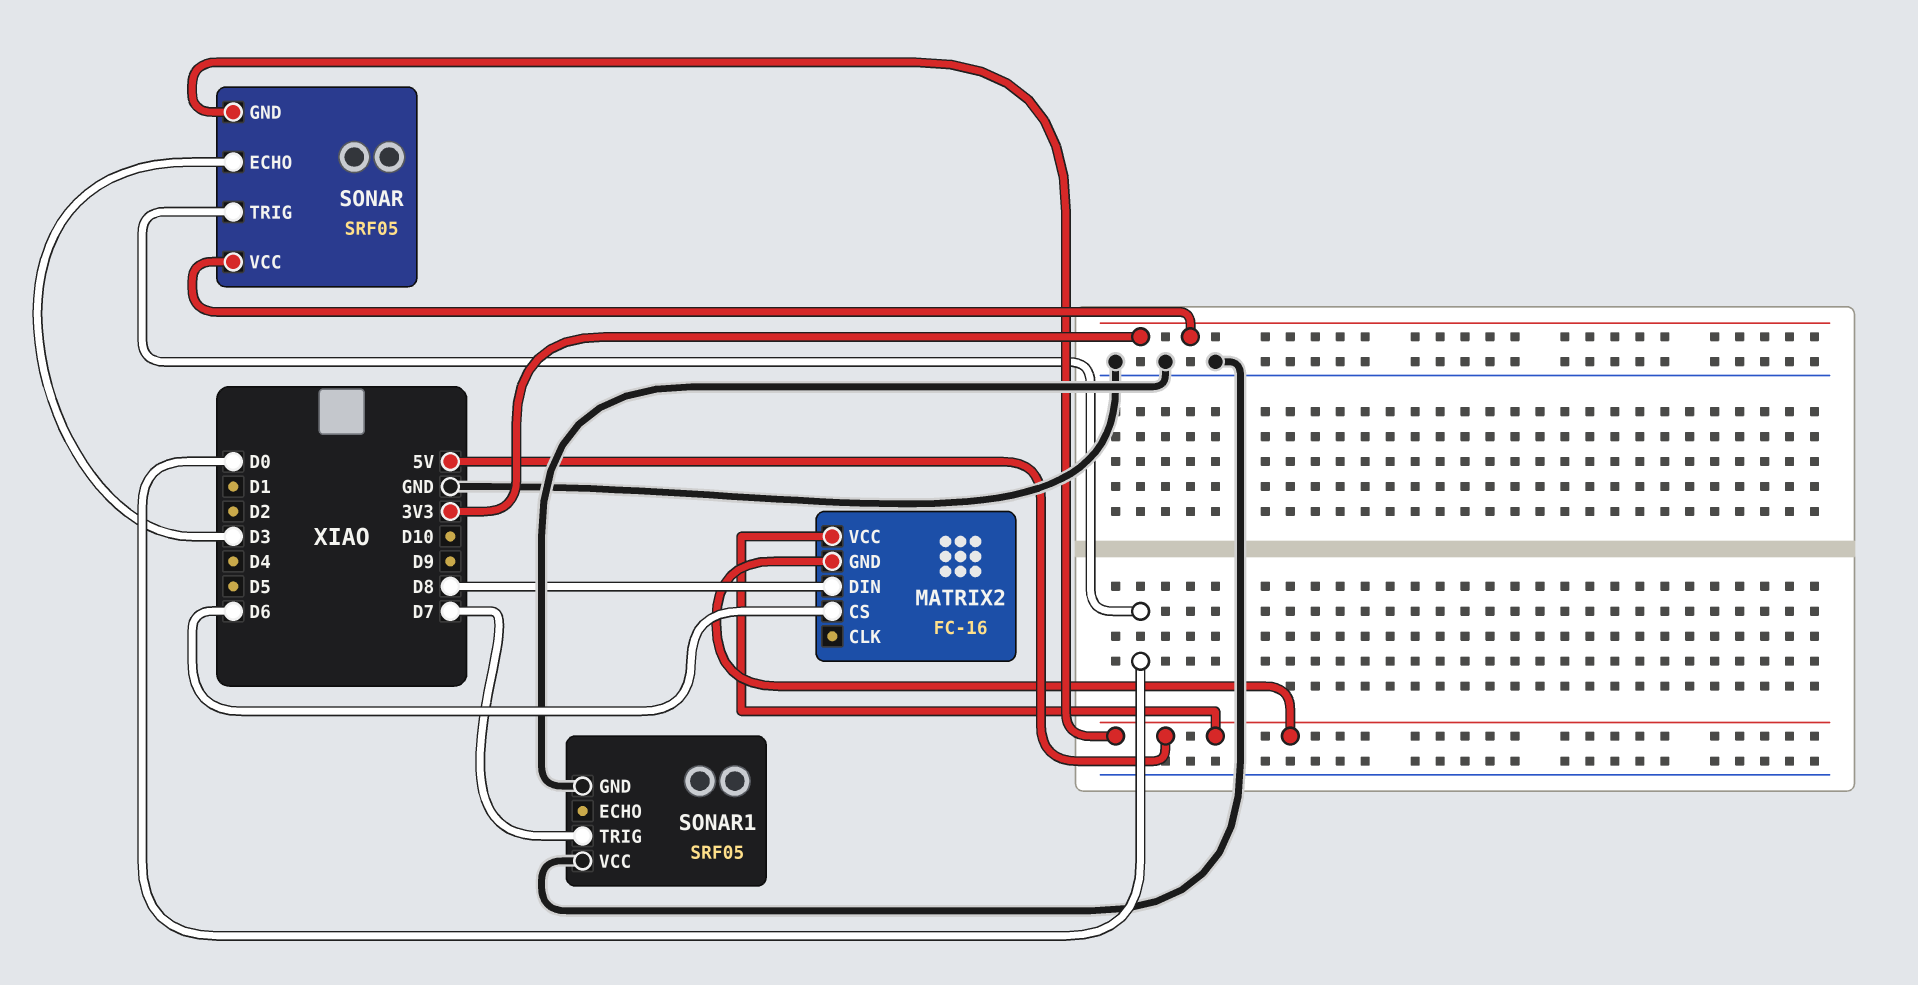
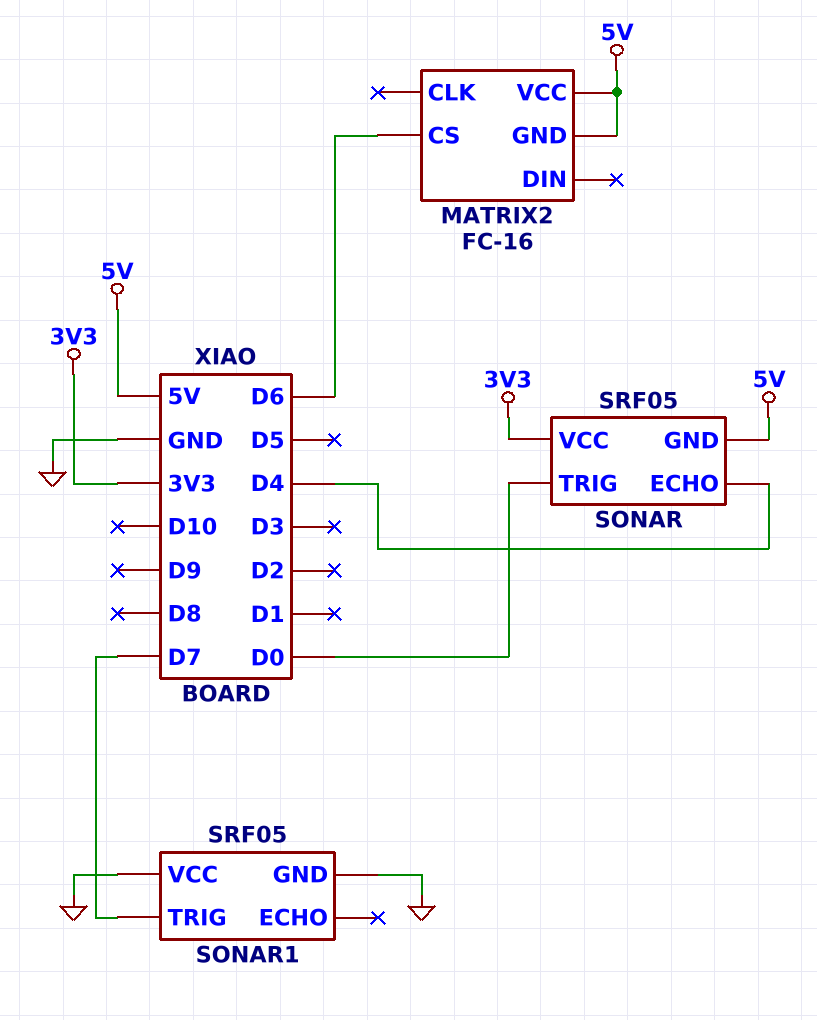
MATRIX2 pin DIN: D8 -> none
SONAR pin ECHO: D3 -> D4

